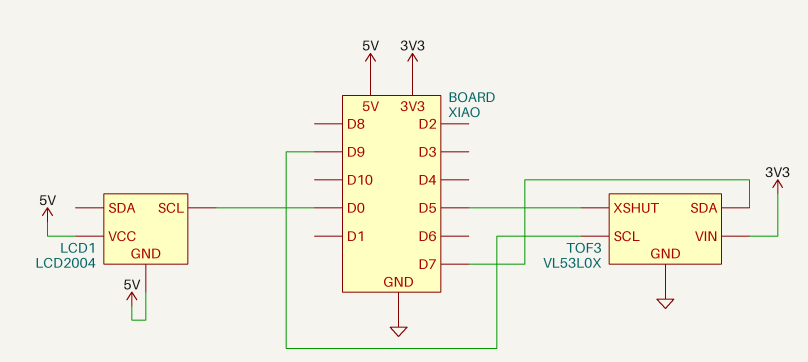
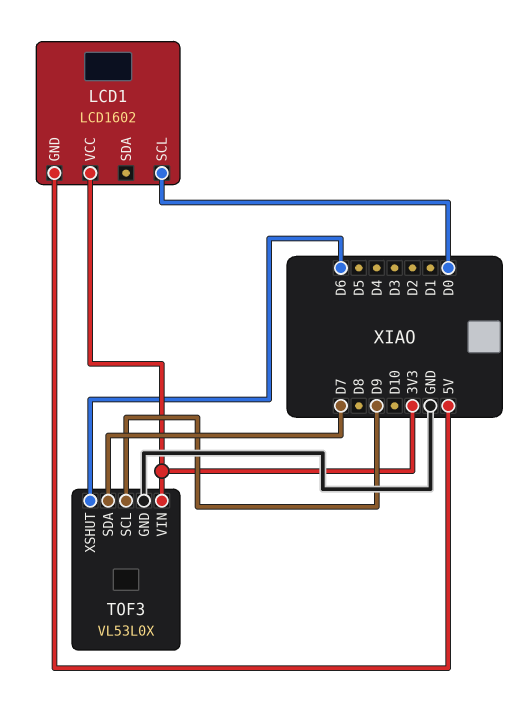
LCD1: LCD2004 -> LCD1602
LCD1 pin VCC: 5V -> 3V3
TOF3 pin XSHUT: D5 -> D6

